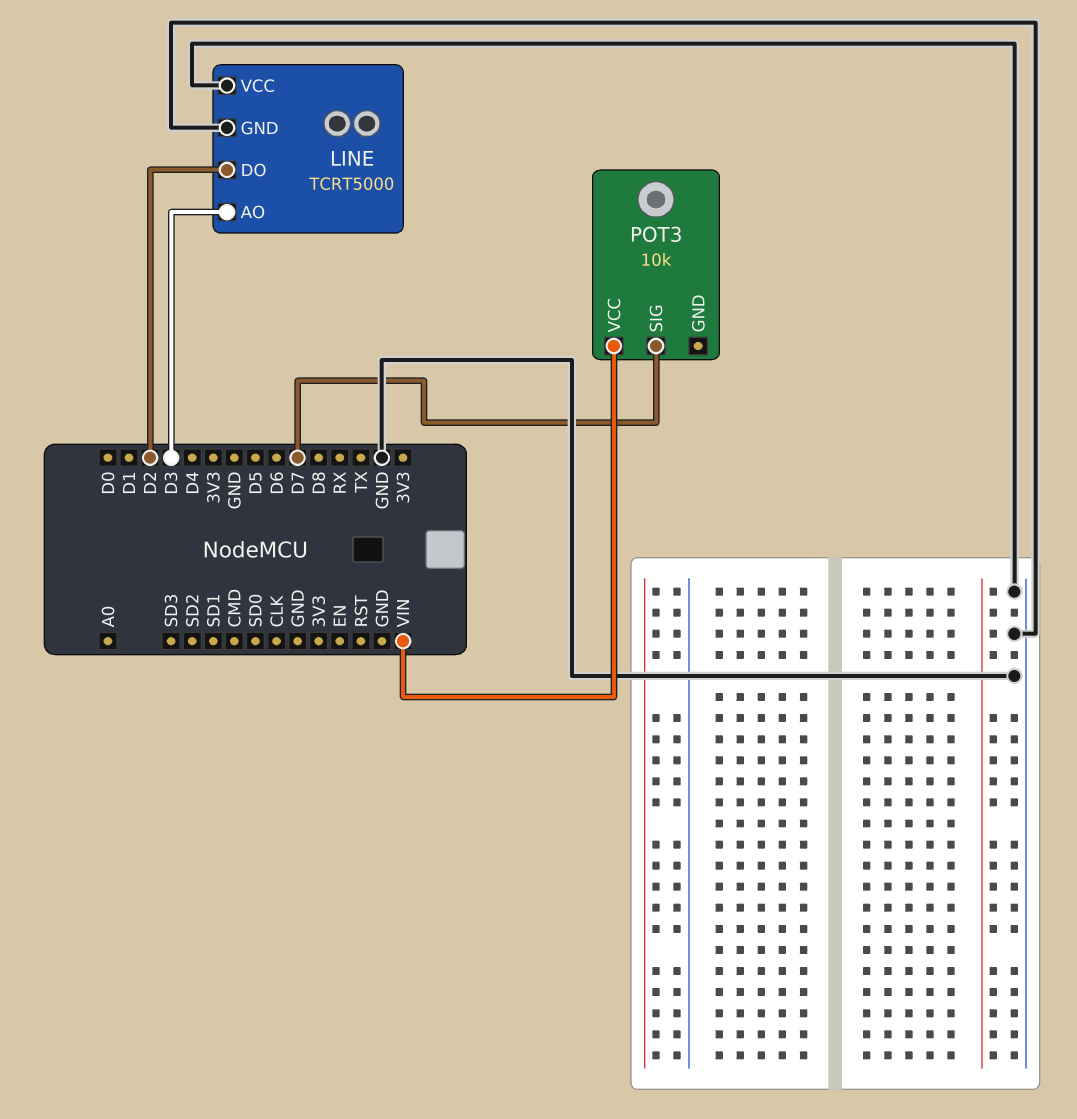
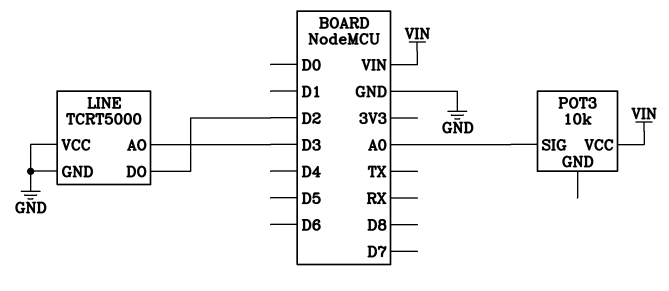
POT3 pin SIG: D7 -> A0

